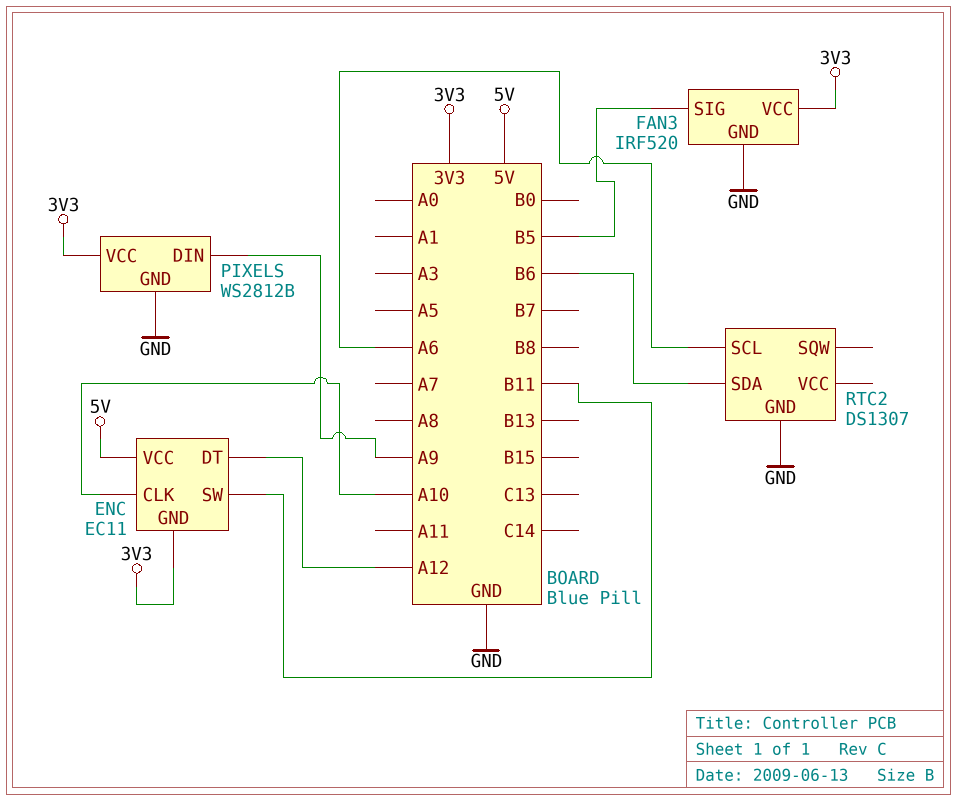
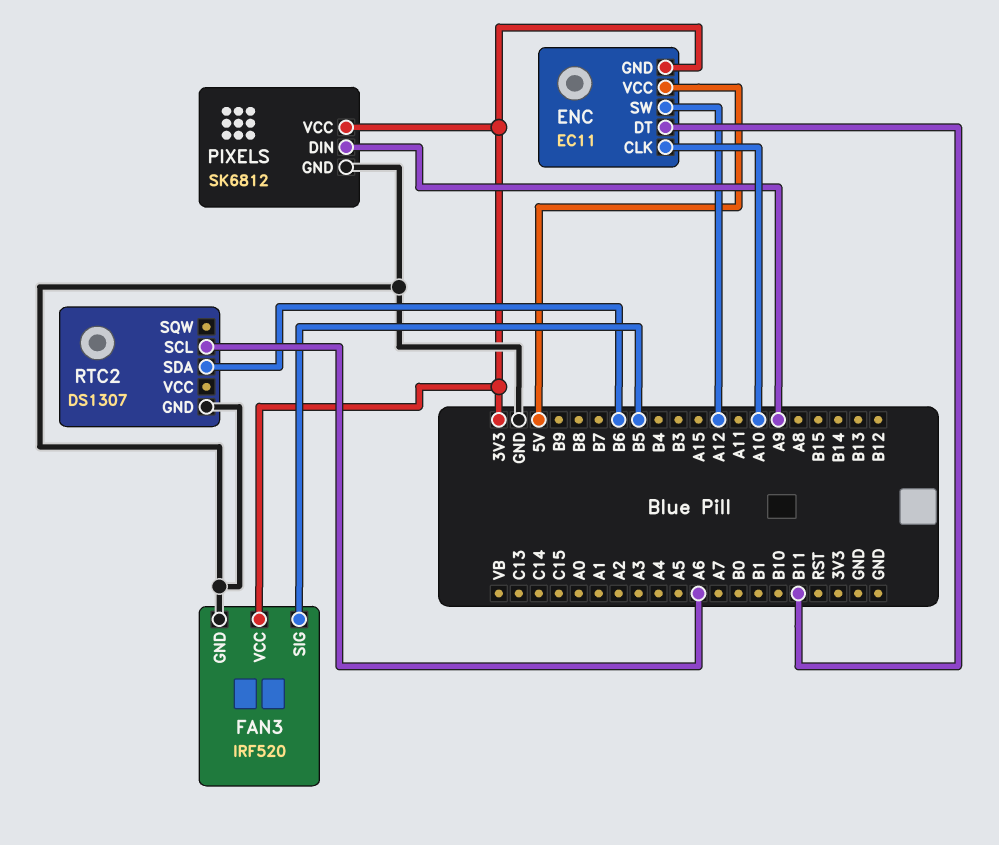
ENC pin DT: A12 -> B11
ENC pin SW: B11 -> A12
PIXELS: WS2812B -> SK6812

